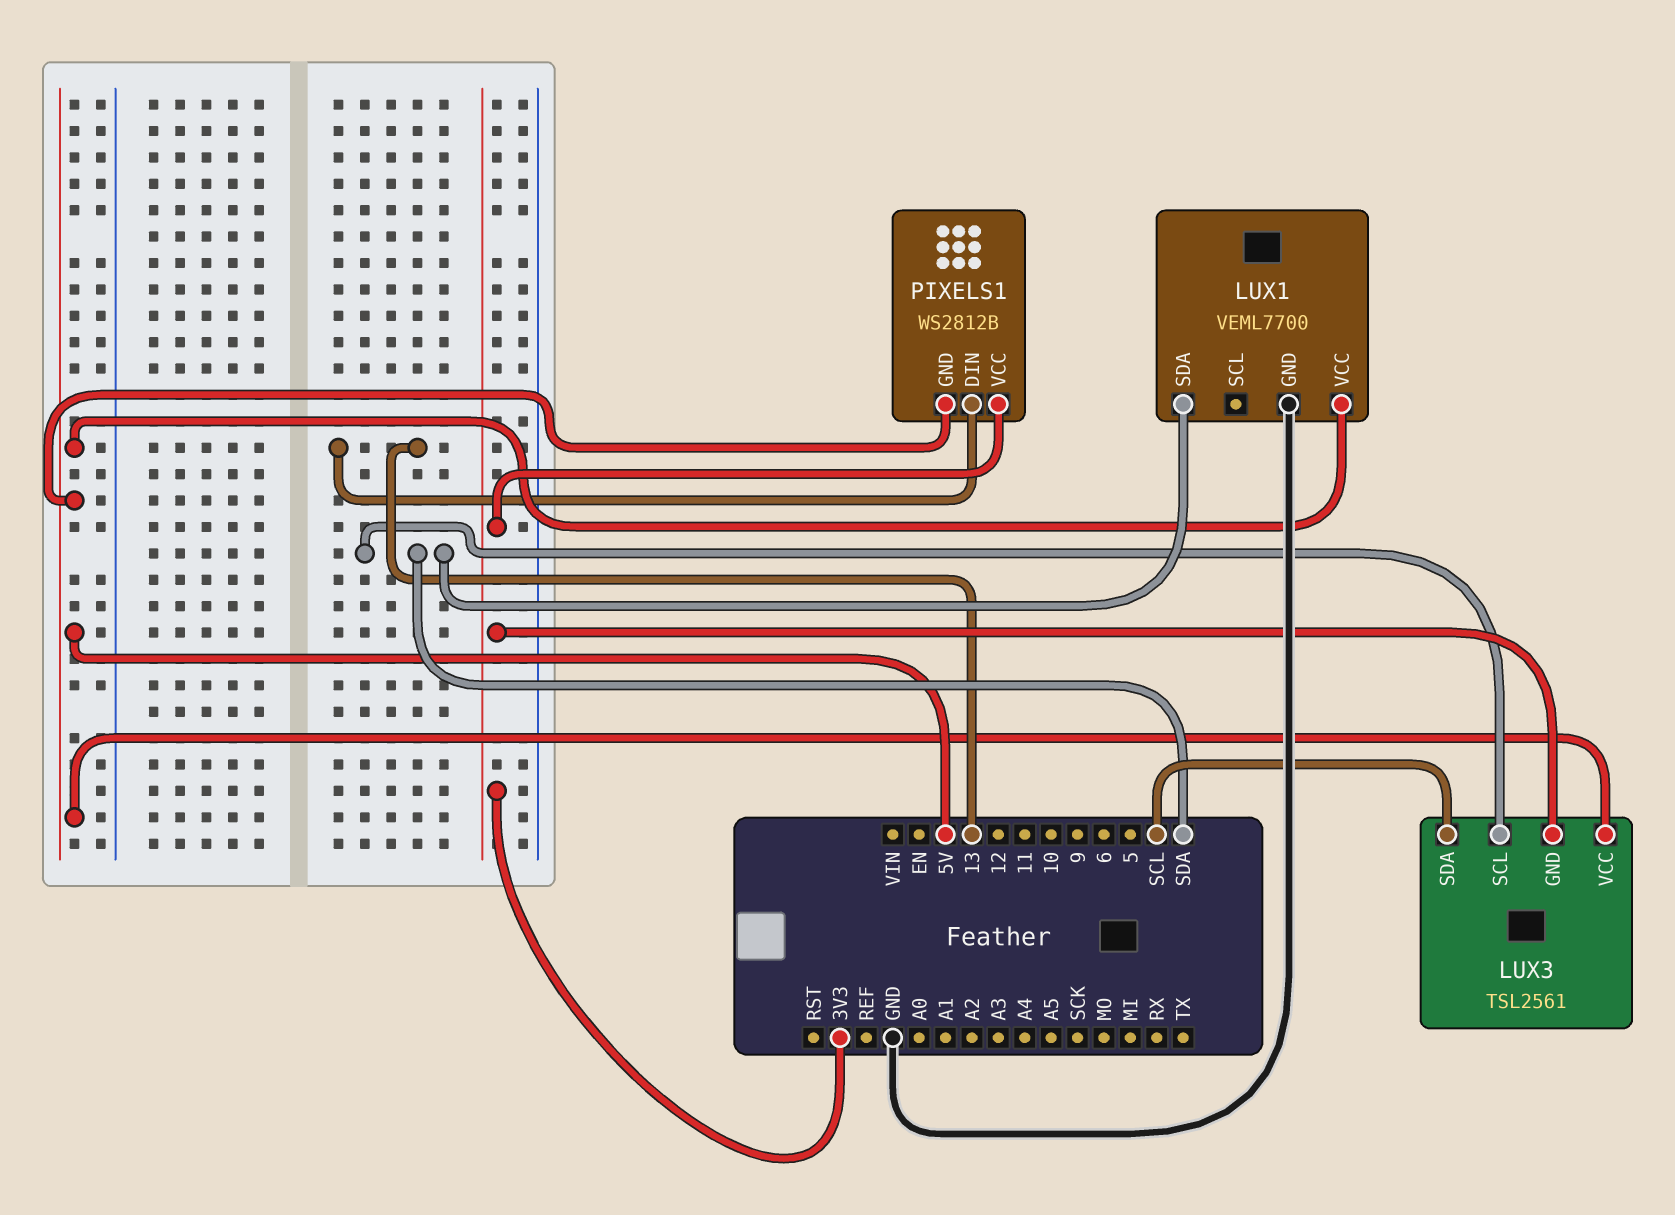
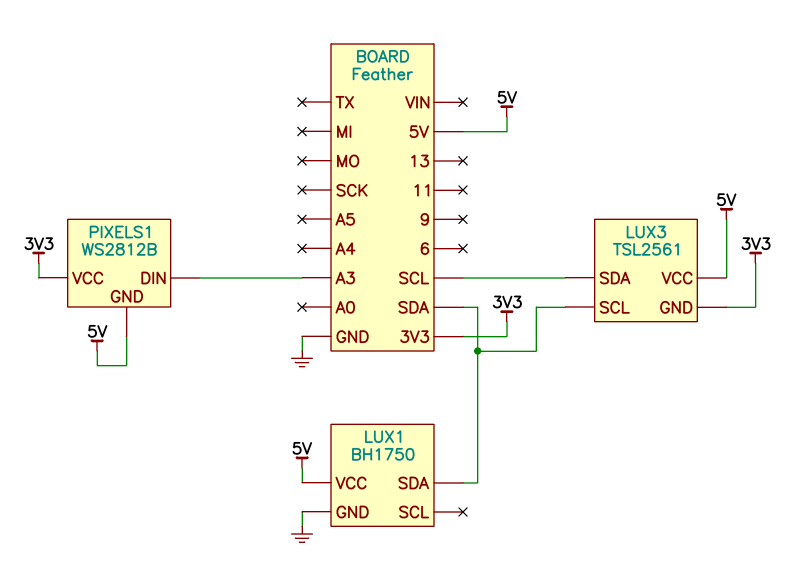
LUX1: VEML7700 -> BH1750
PIXELS1 pin DIN: 13 -> A3

